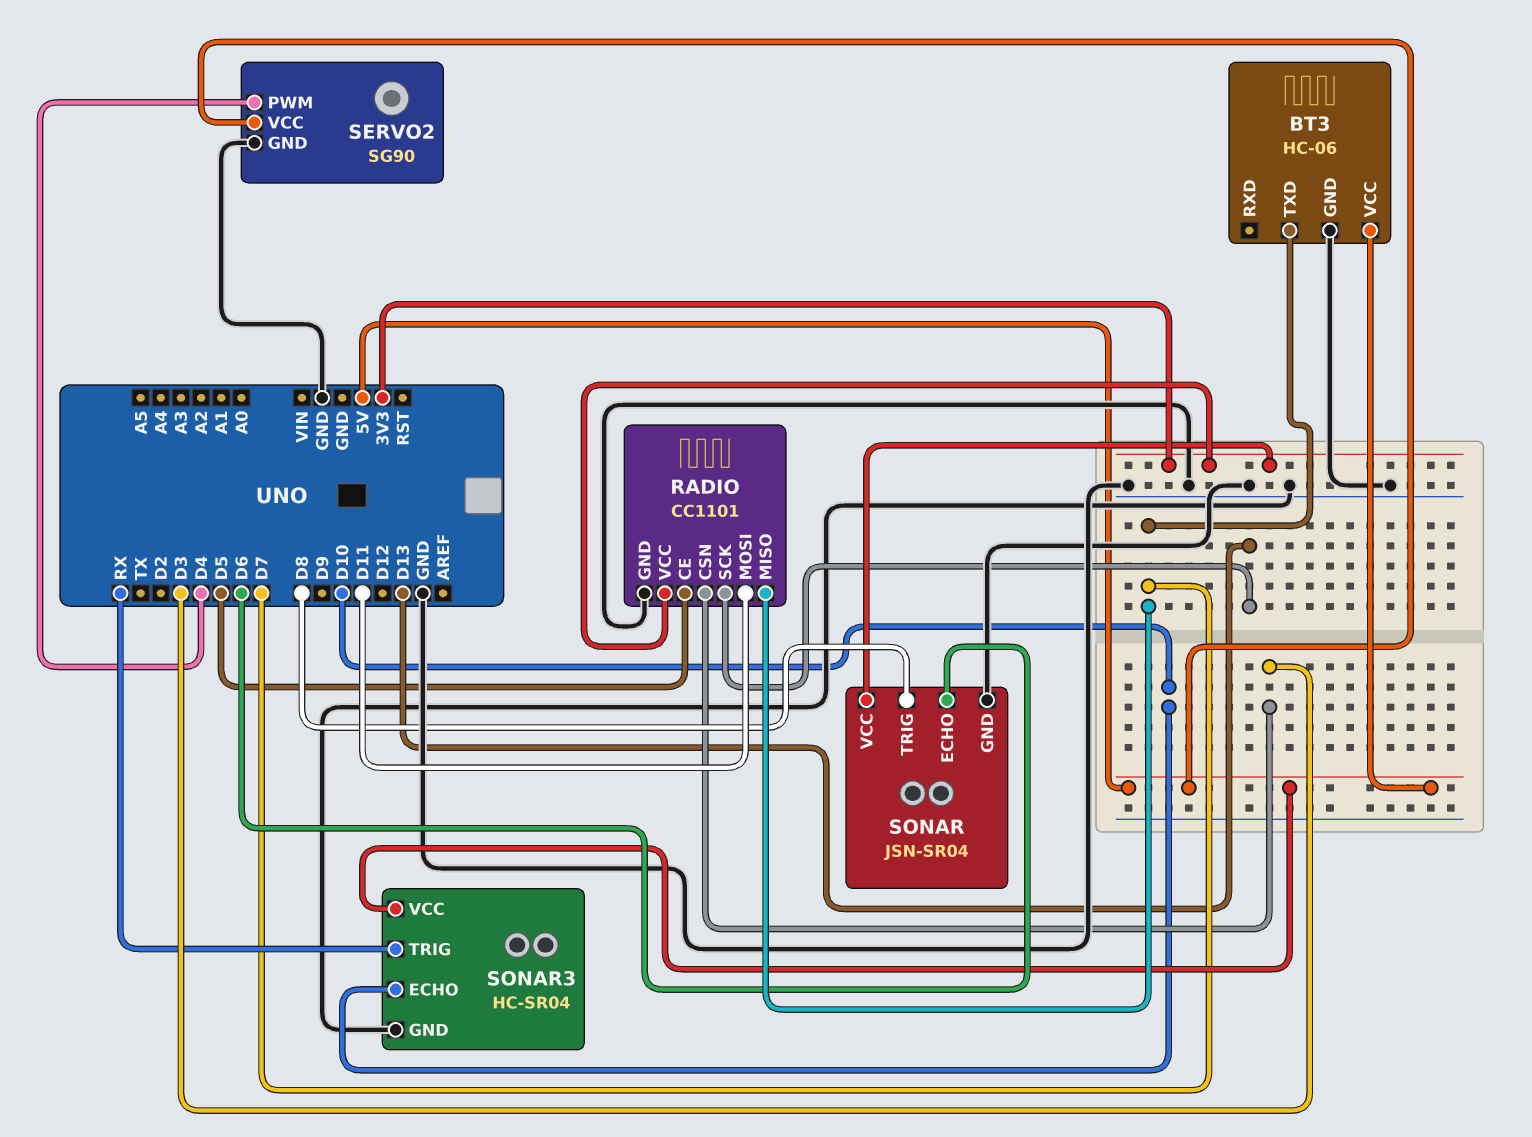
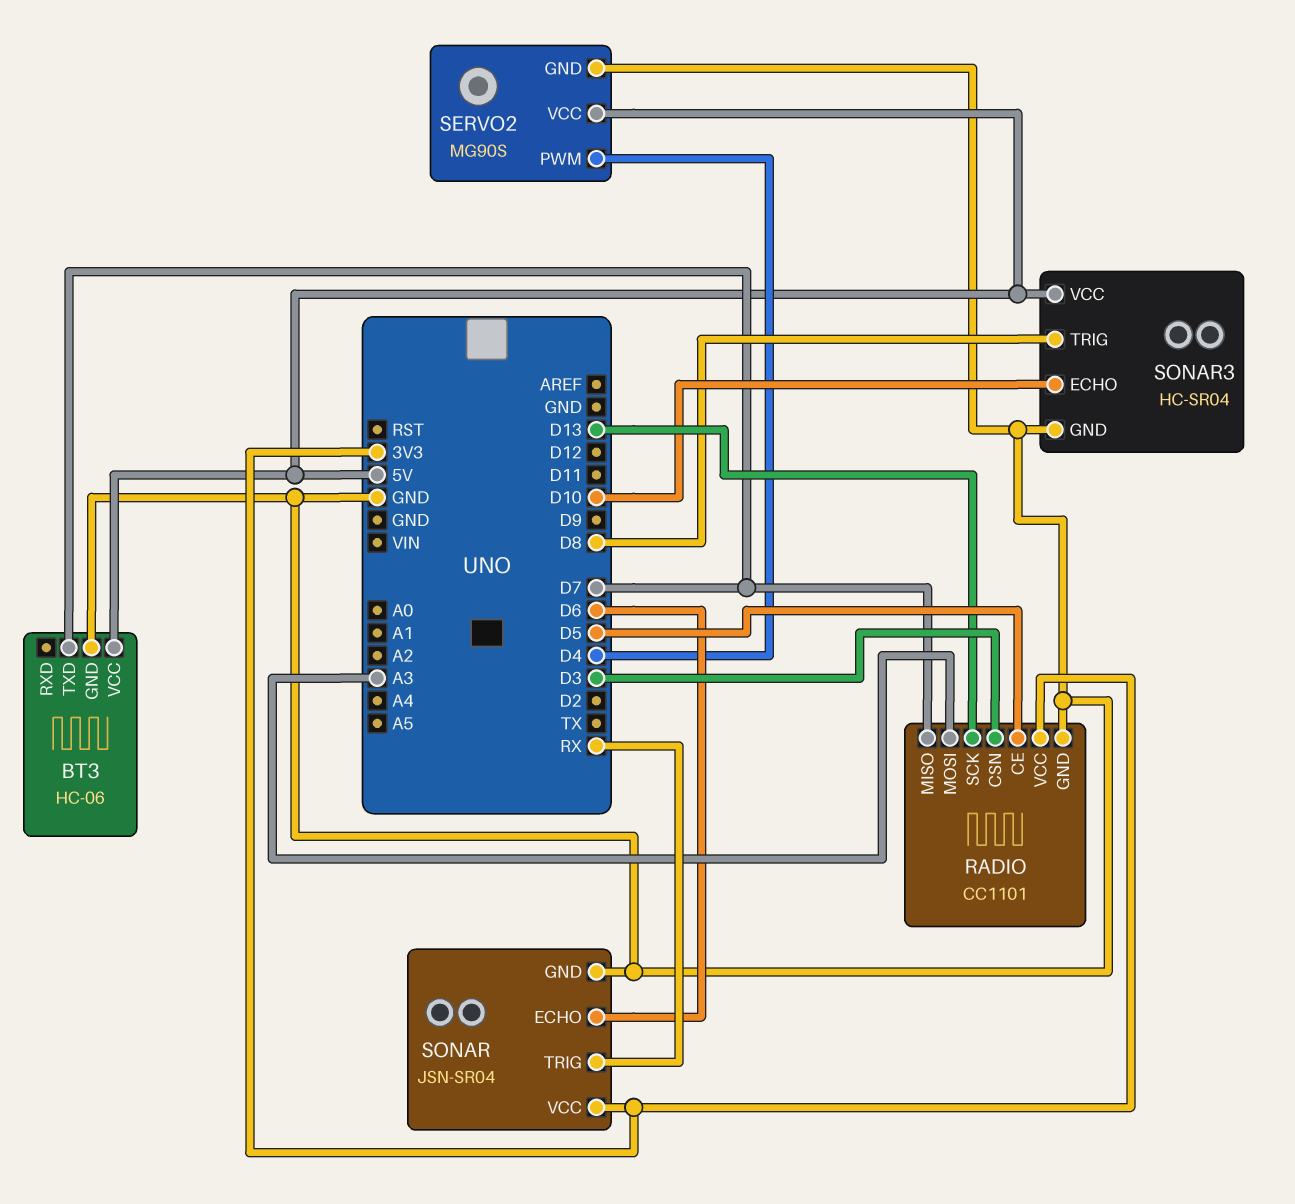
RADIO pin MOSI: D11 -> A3
SERVO2: SG90 -> MG90S
SONAR pin TRIG: D8 -> RX
SONAR3 pin TRIG: RX -> D8

